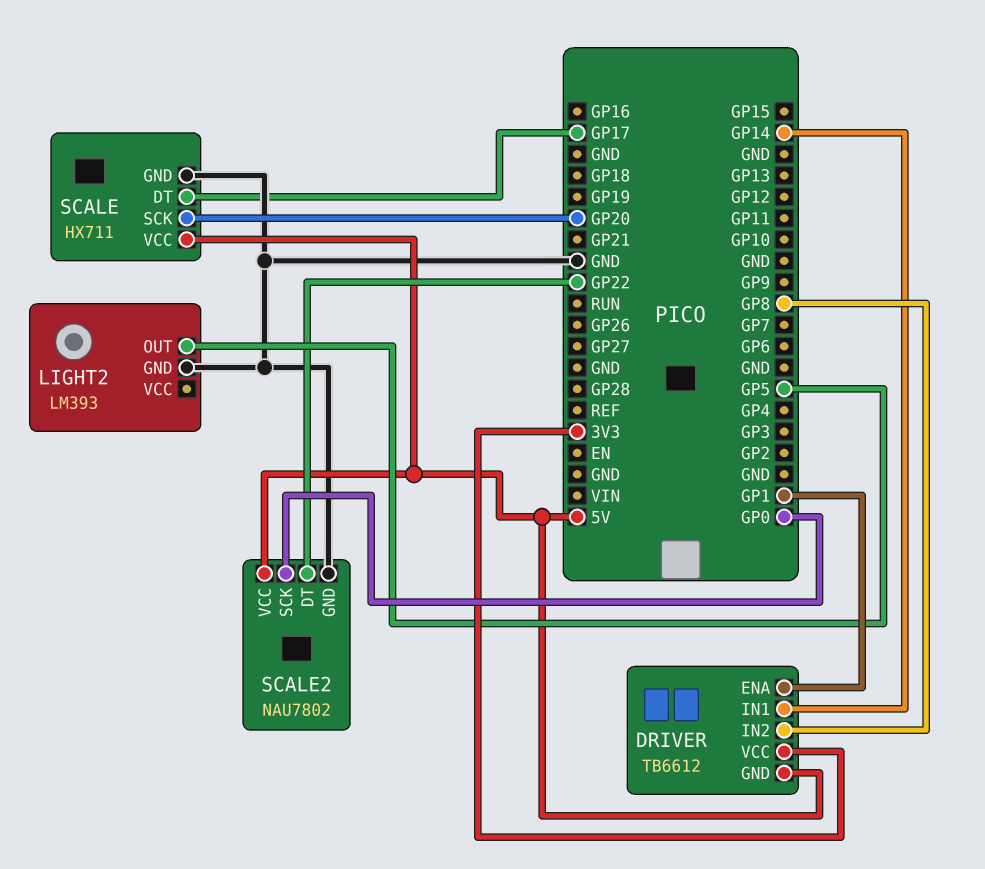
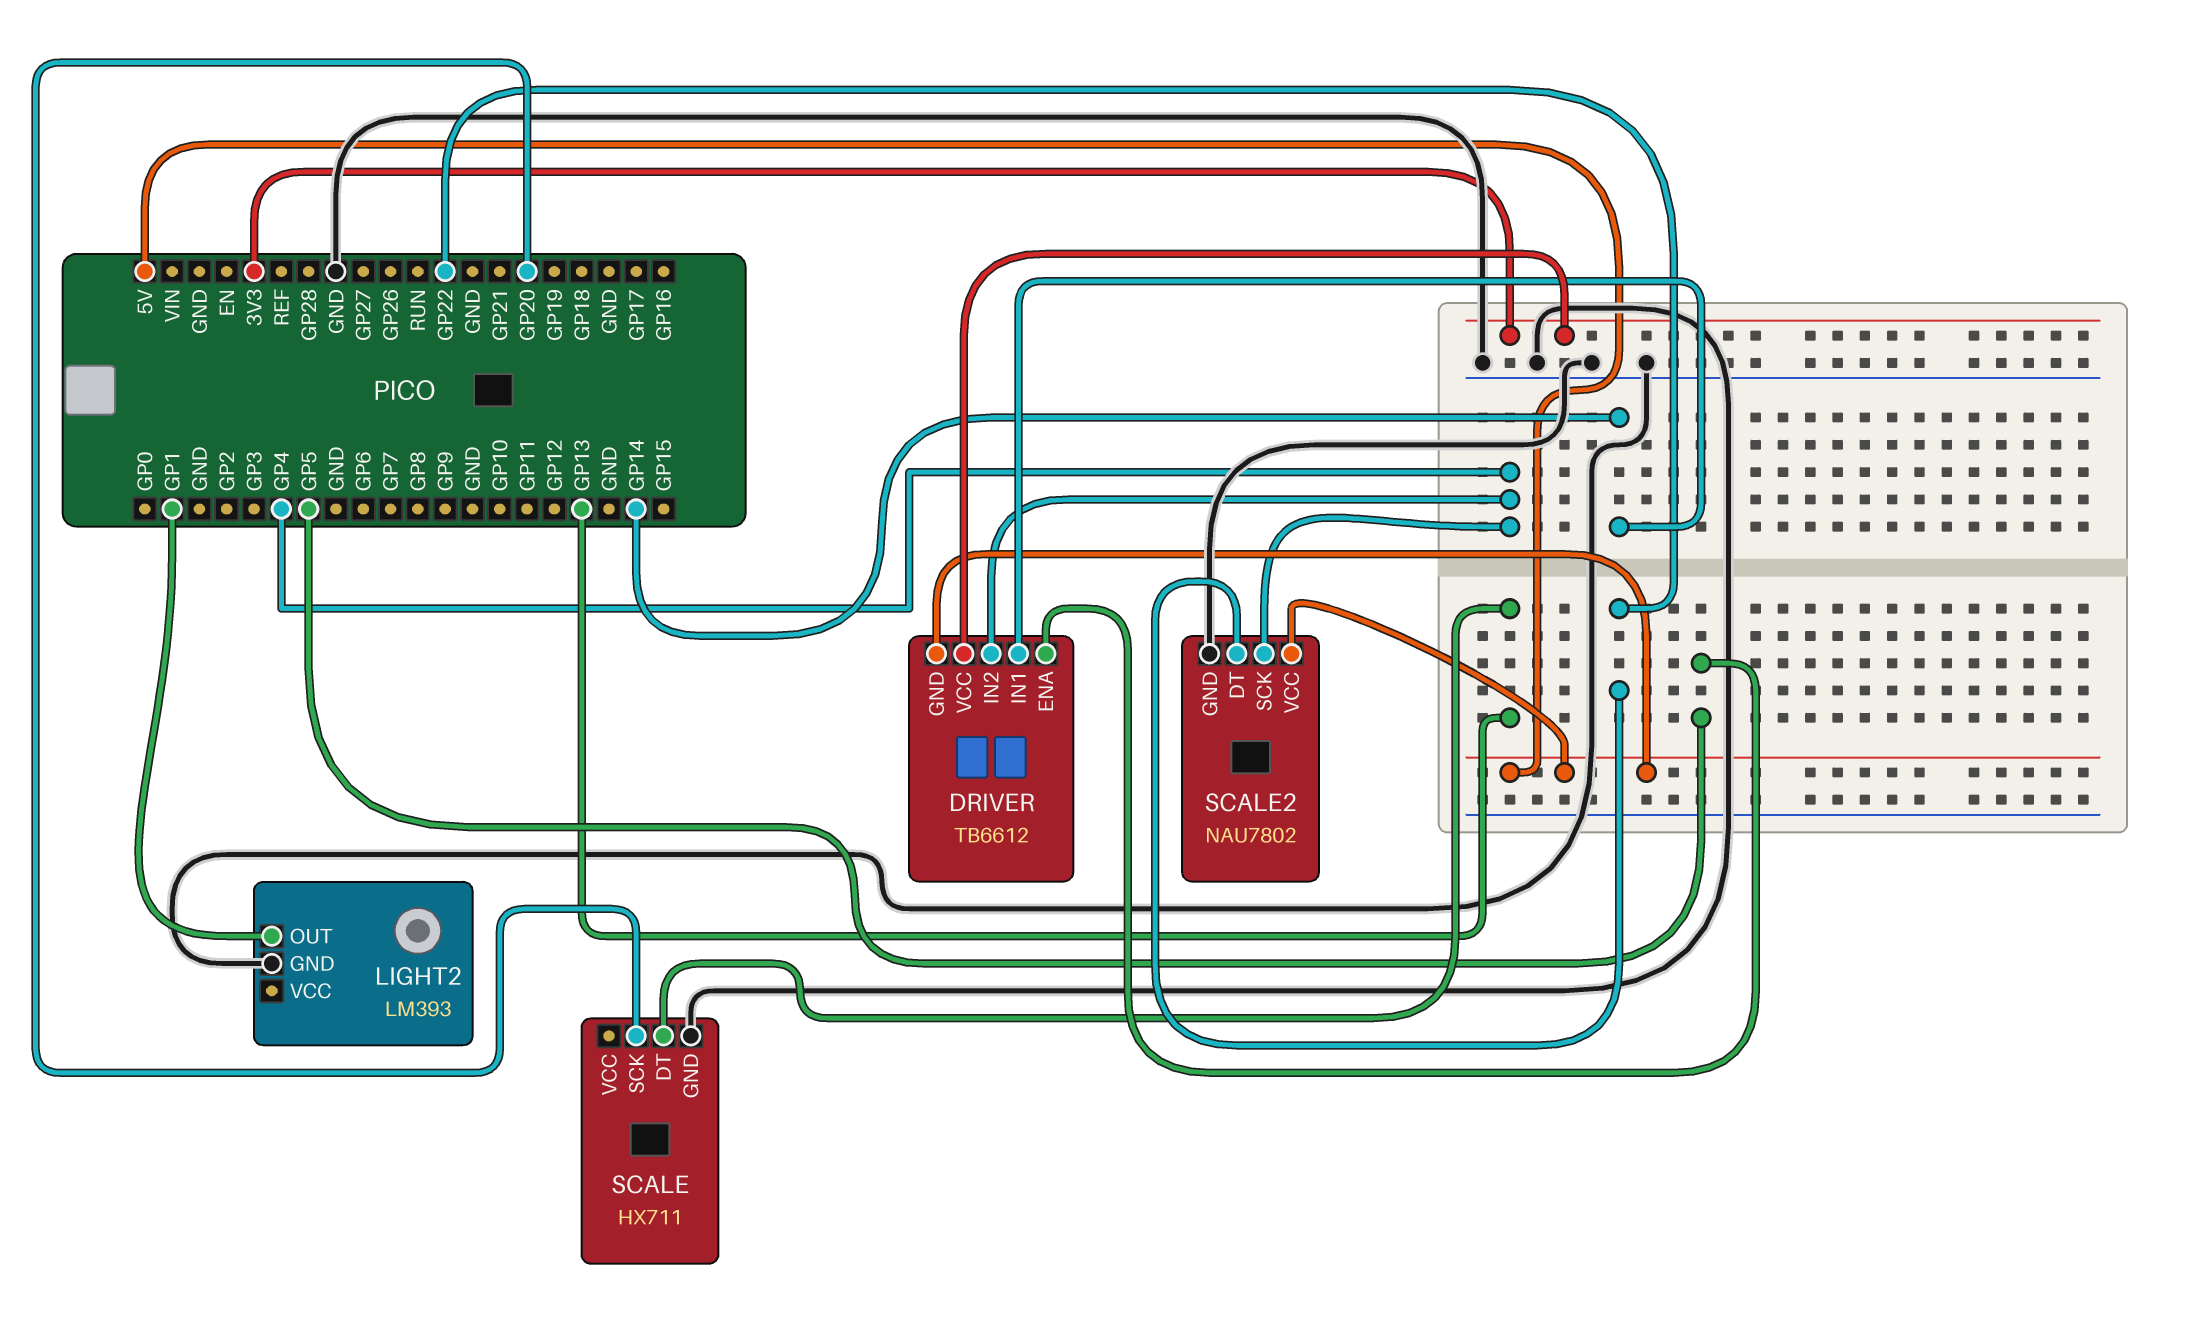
DRIVER pin ENA: GP1 -> GP5
DRIVER pin IN2: GP8 -> GP4
LIGHT2 pin OUT: GP5 -> GP1
SCALE pin DT: GP17 -> GP13
SCALE pin VCC: 5V -> none
SCALE2 pin SCK: GP0 -> GP4

